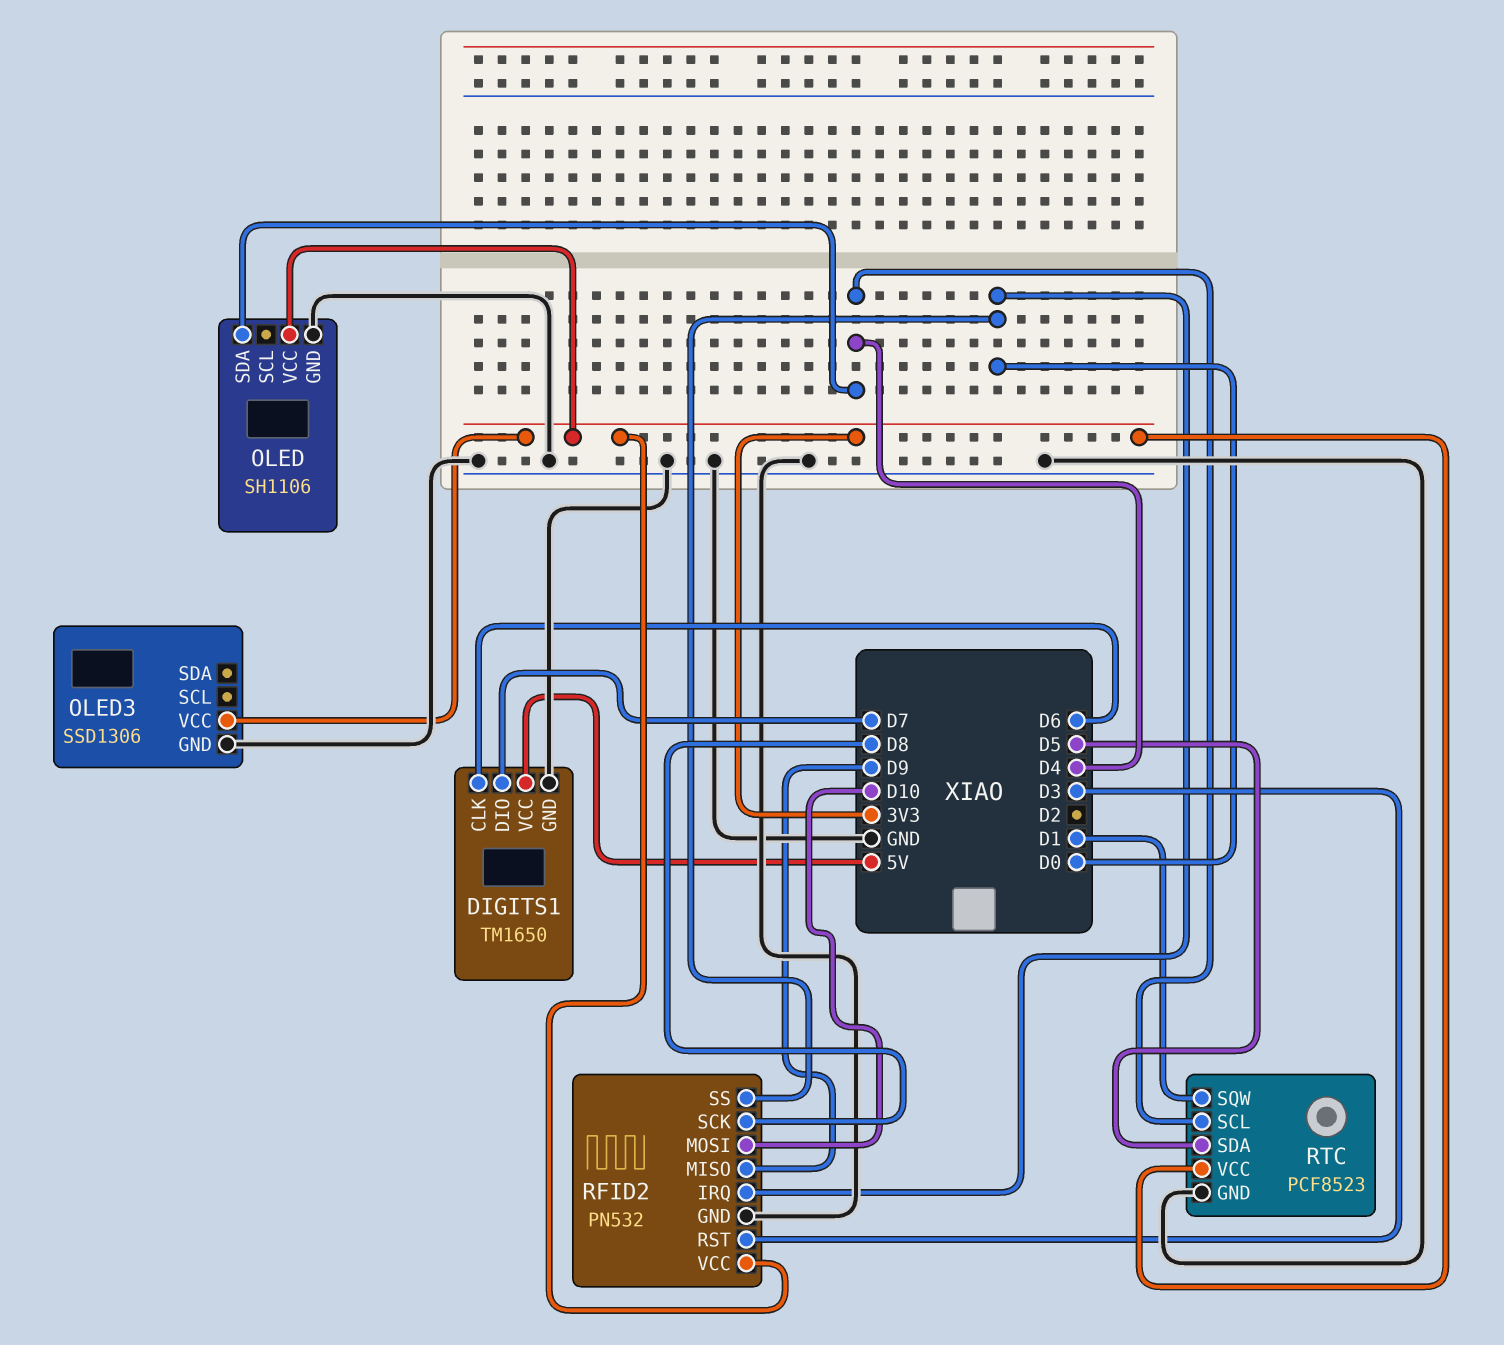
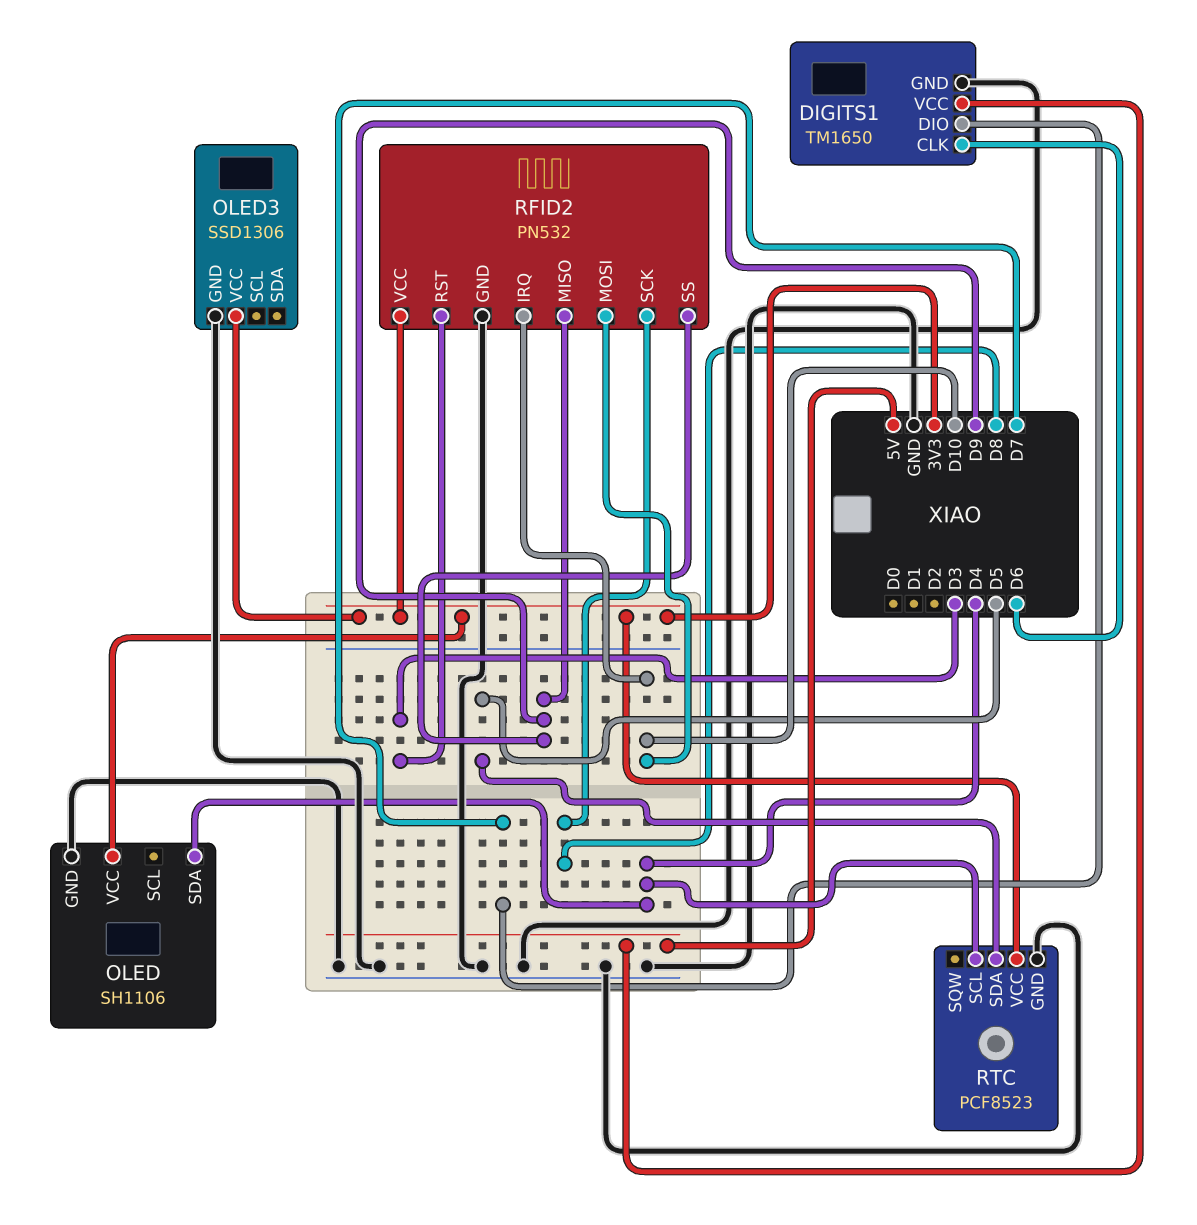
RFID2 pin IRQ: D0 -> D10
RFID2 pin SS: D0 -> D9
RTC pin SQW: D1 -> none

